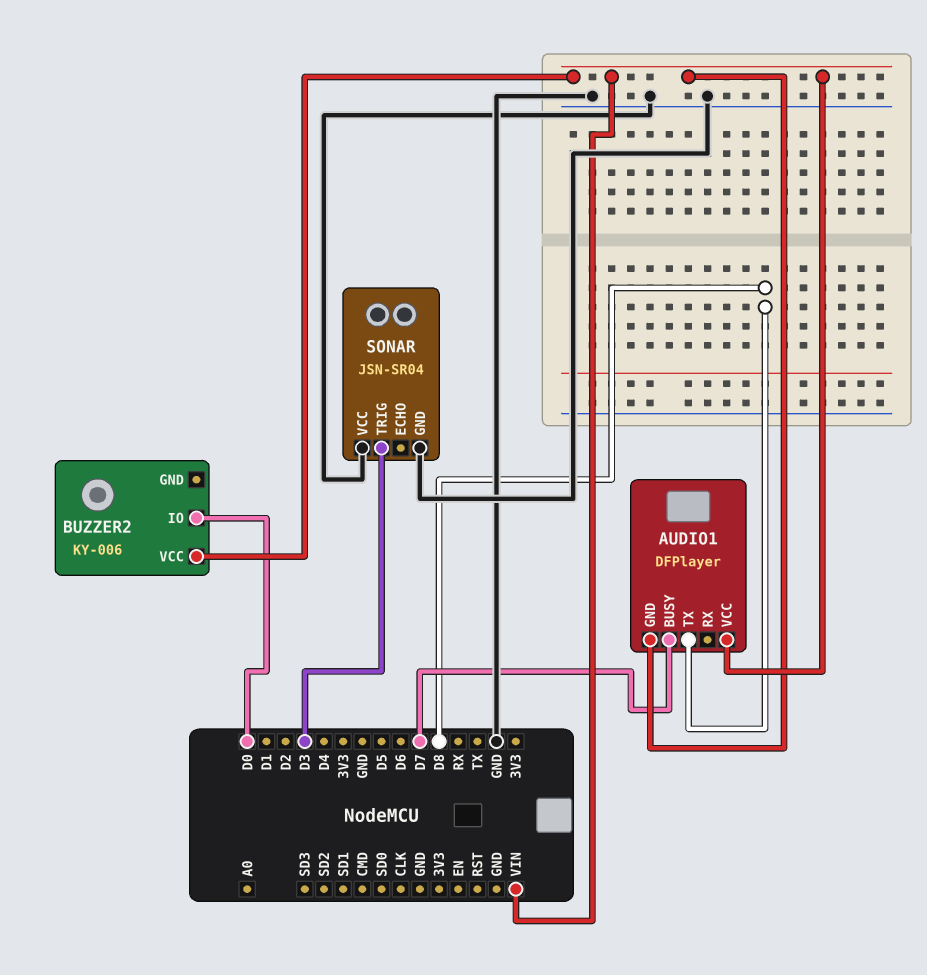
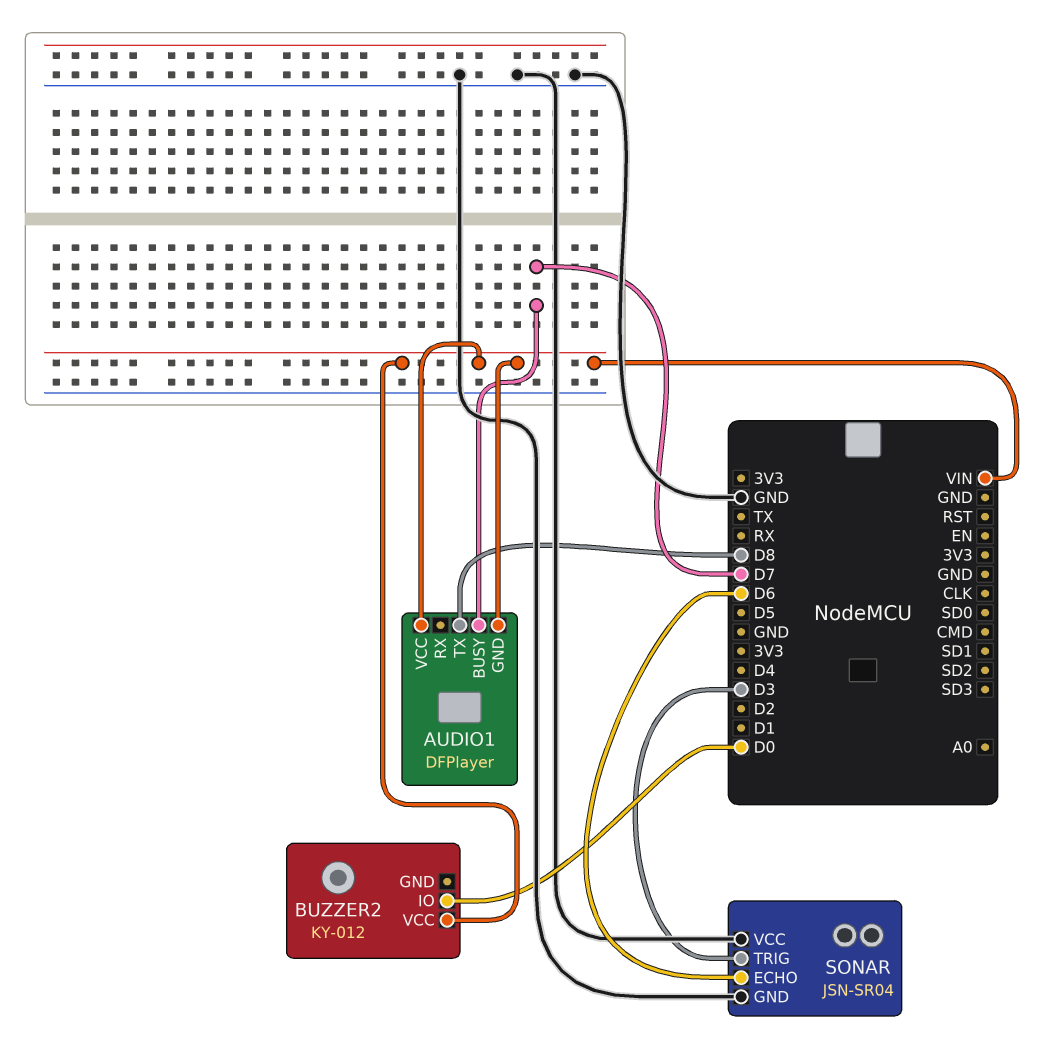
BUZZER2: KY-006 -> KY-012
SONAR pin ECHO: none -> D6

